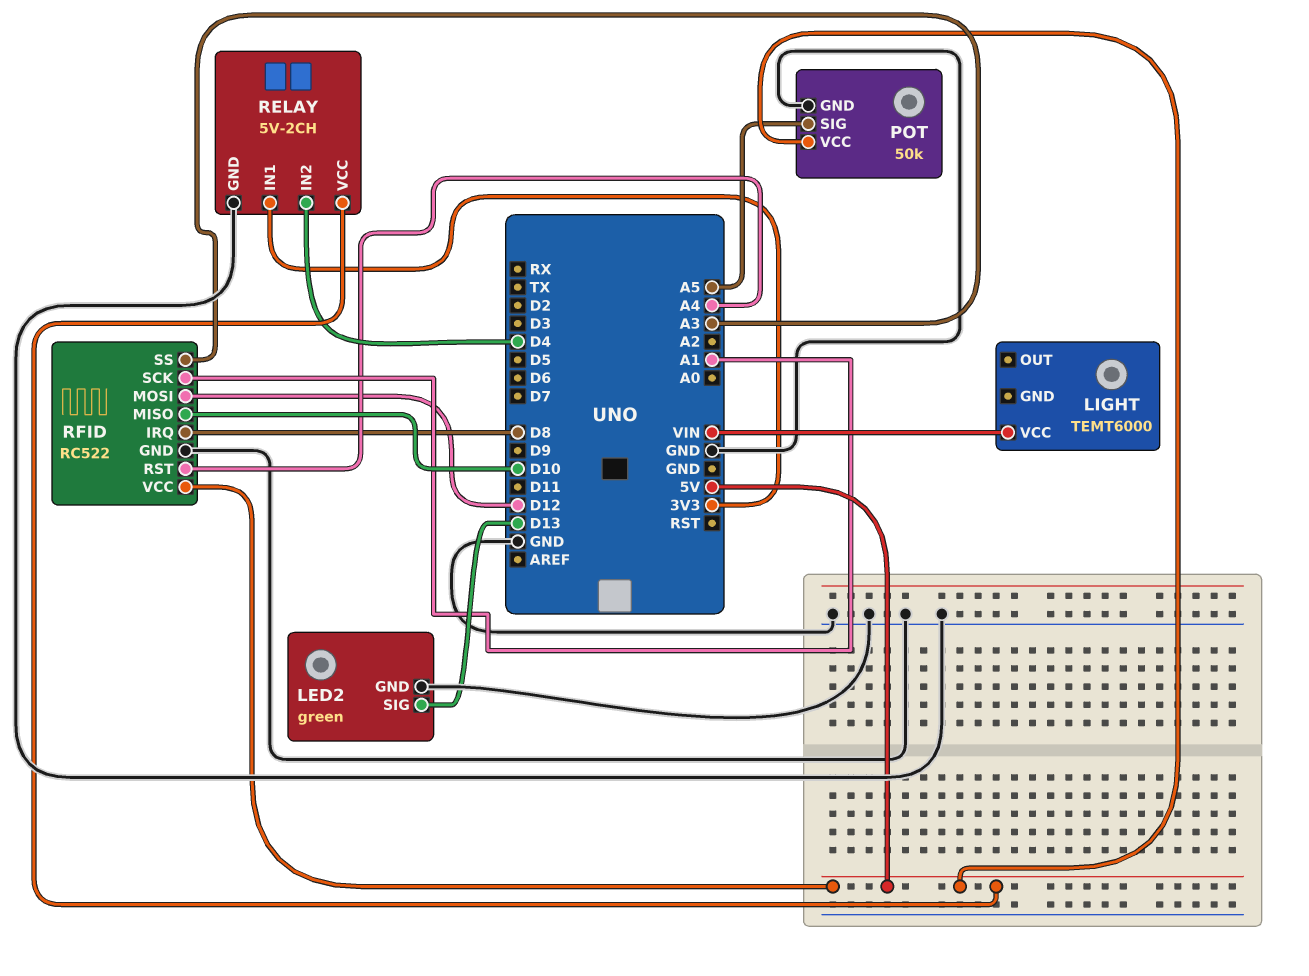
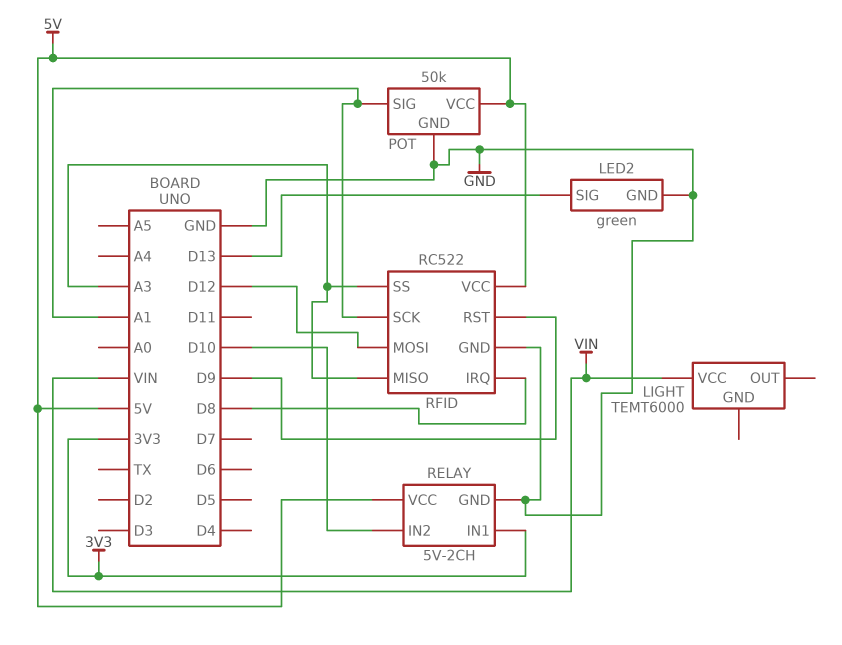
POT pin SIG: A5 -> A1
RELAY pin IN2: D4 -> D10
RFID pin MISO: D10 -> A3
RFID pin RST: A4 -> D9

